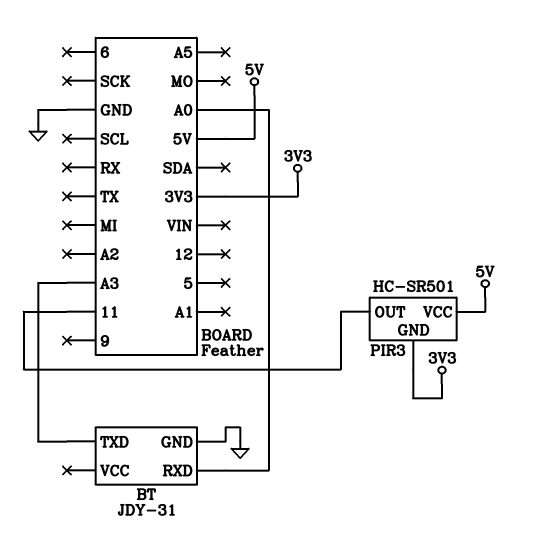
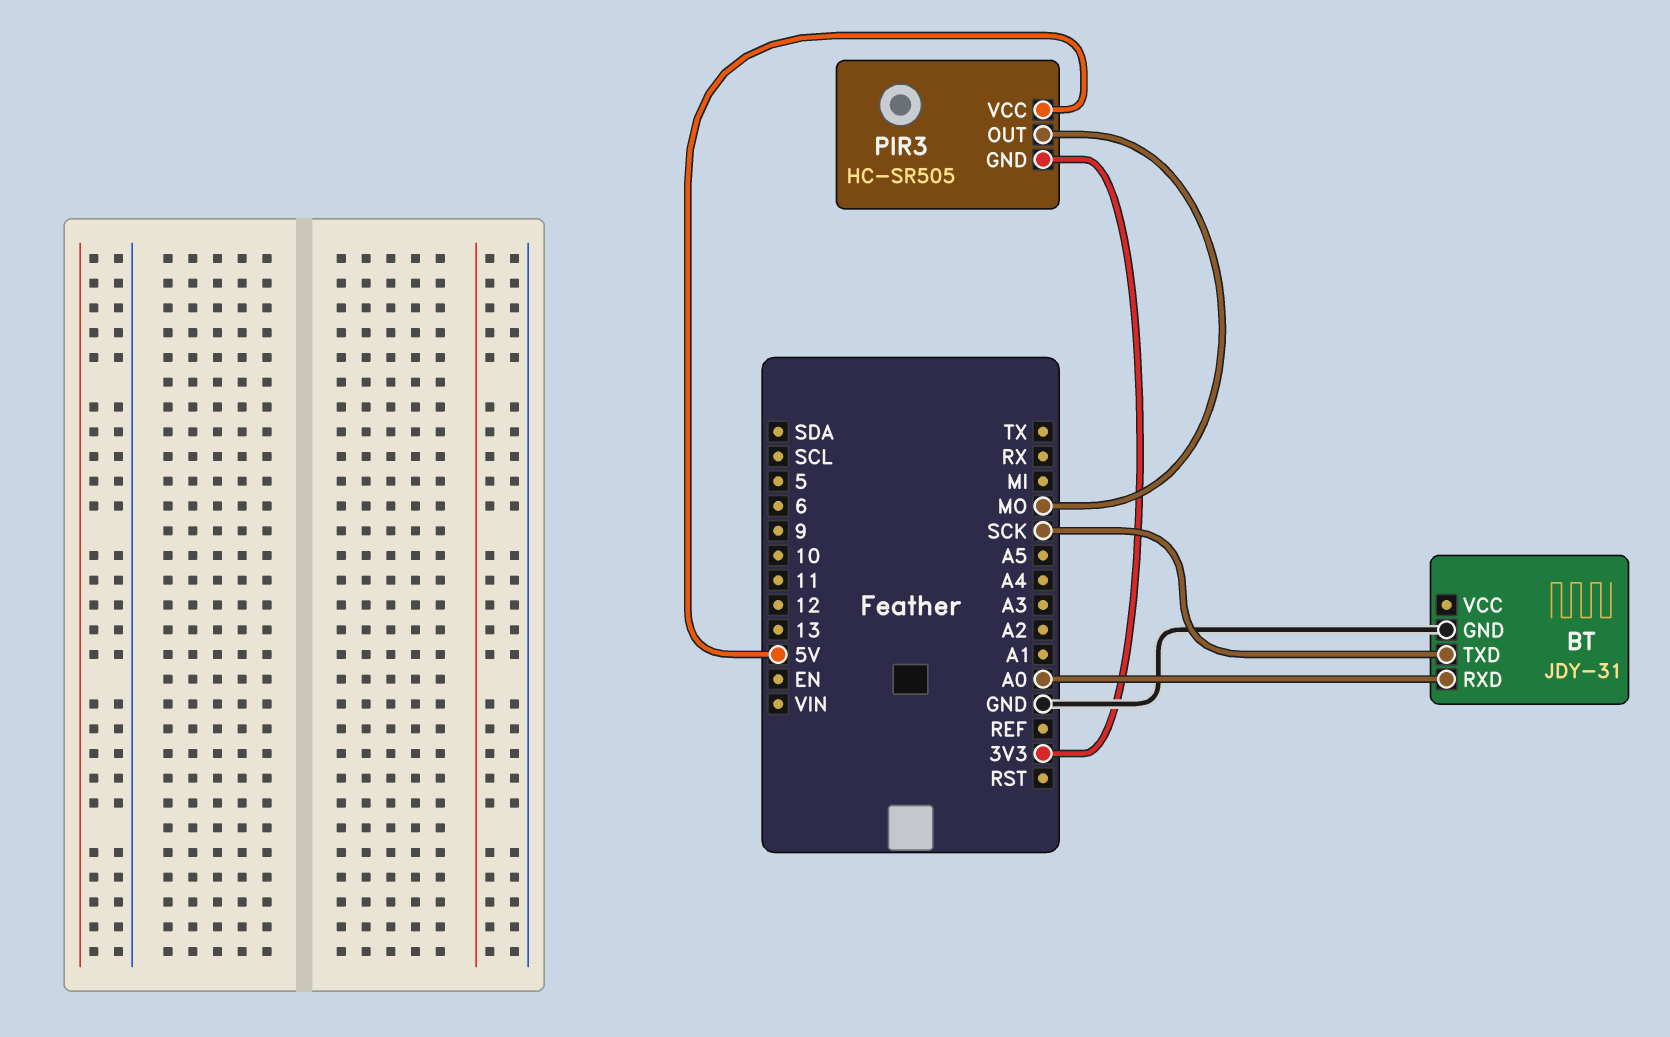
BT pin TXD: A3 -> SCK
PIR3: HC-SR501 -> HC-SR505
PIR3 pin OUT: 11 -> MO

